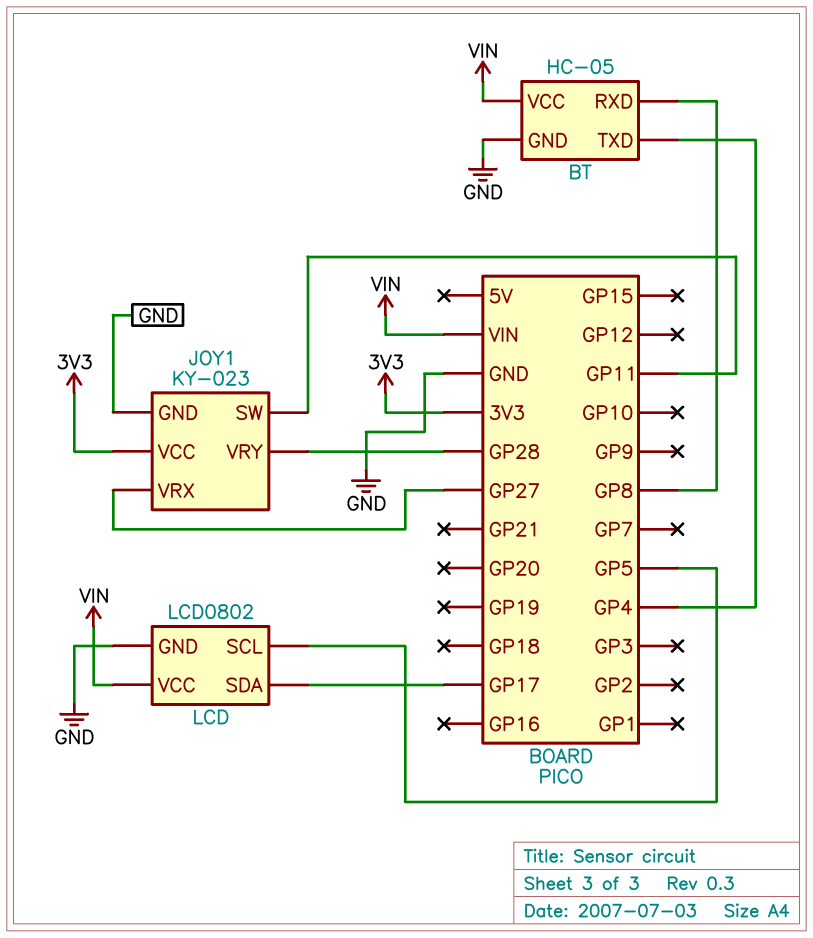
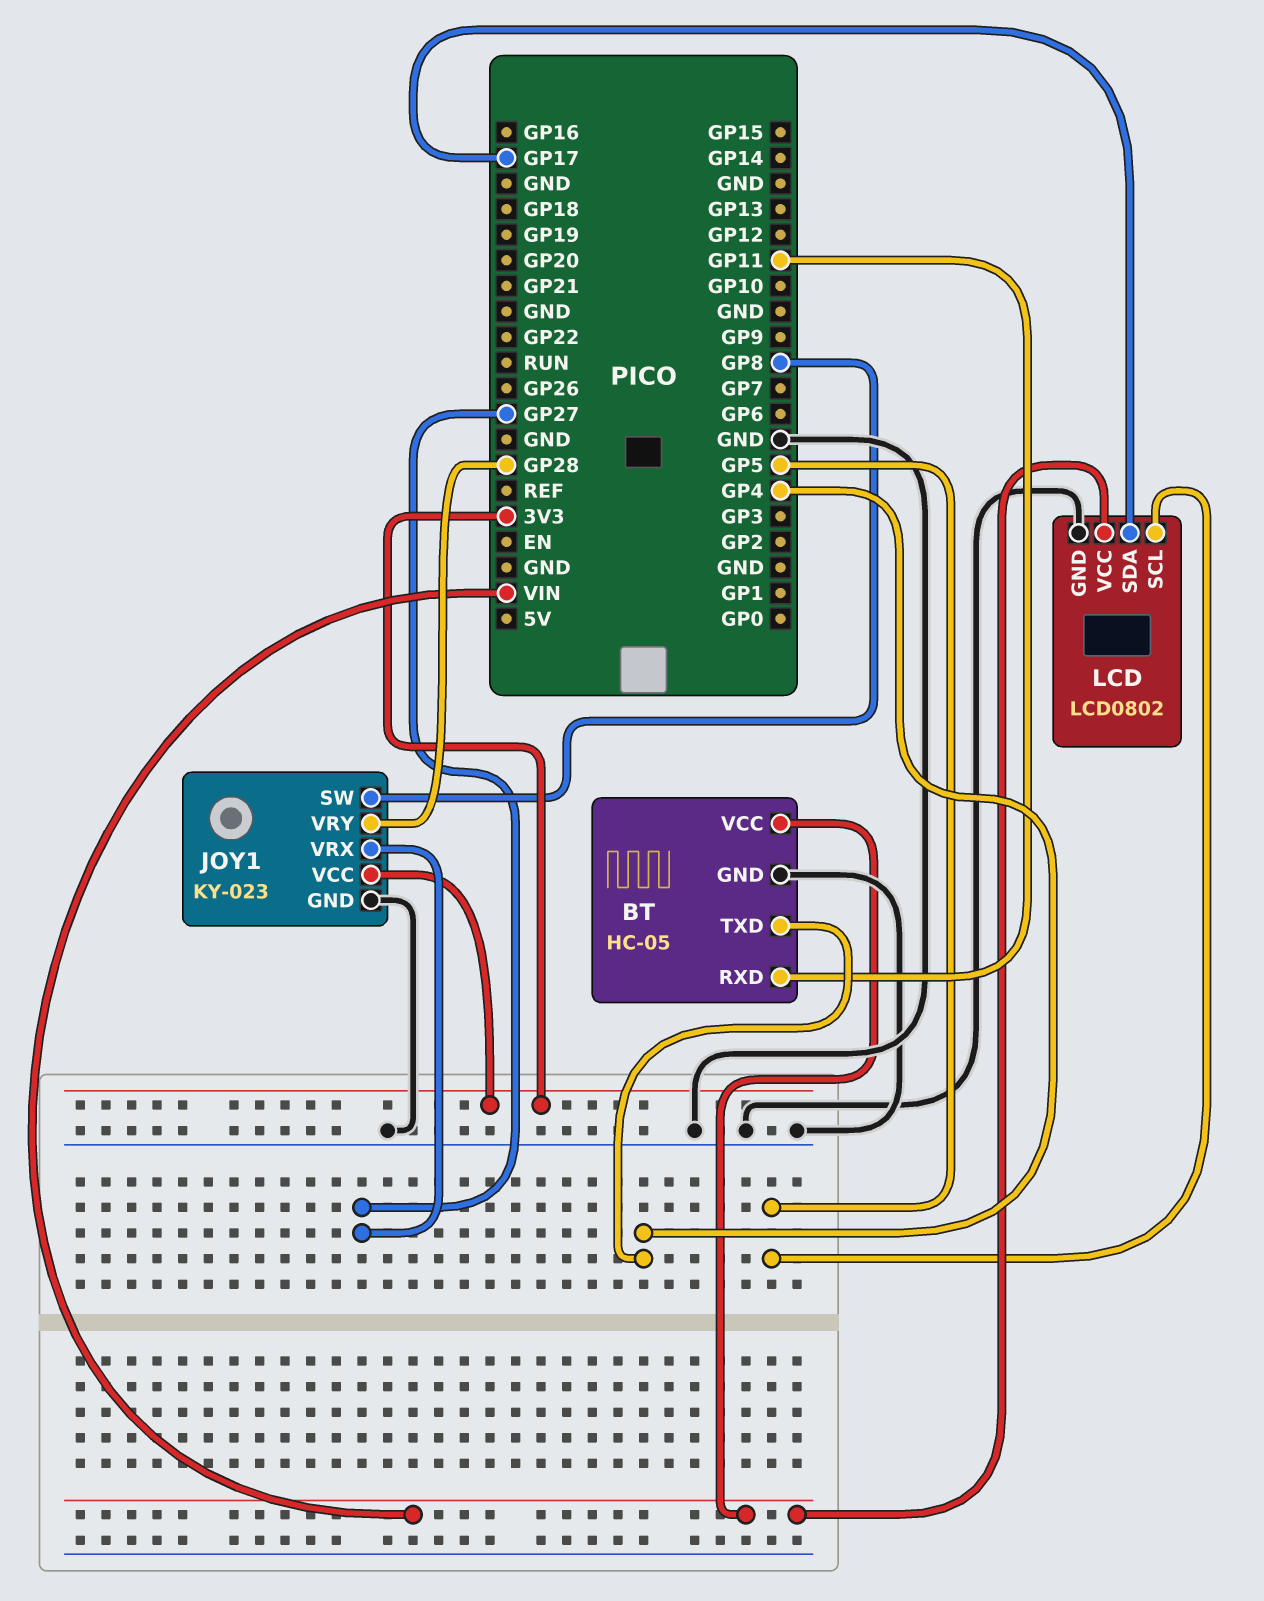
BT pin RXD: GP8 -> GP11
JOY1 pin SW: GP11 -> GP8

